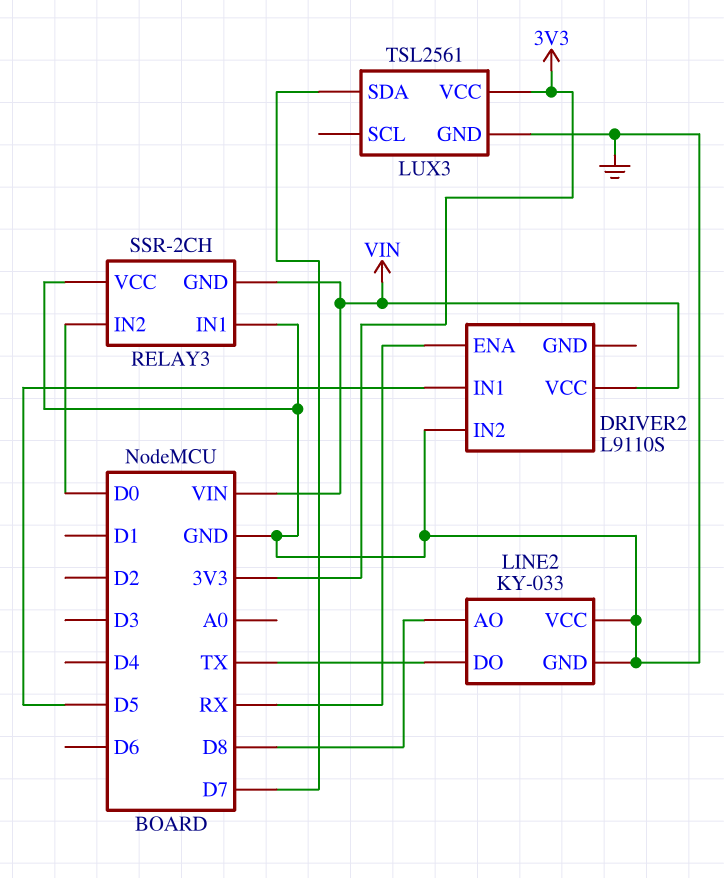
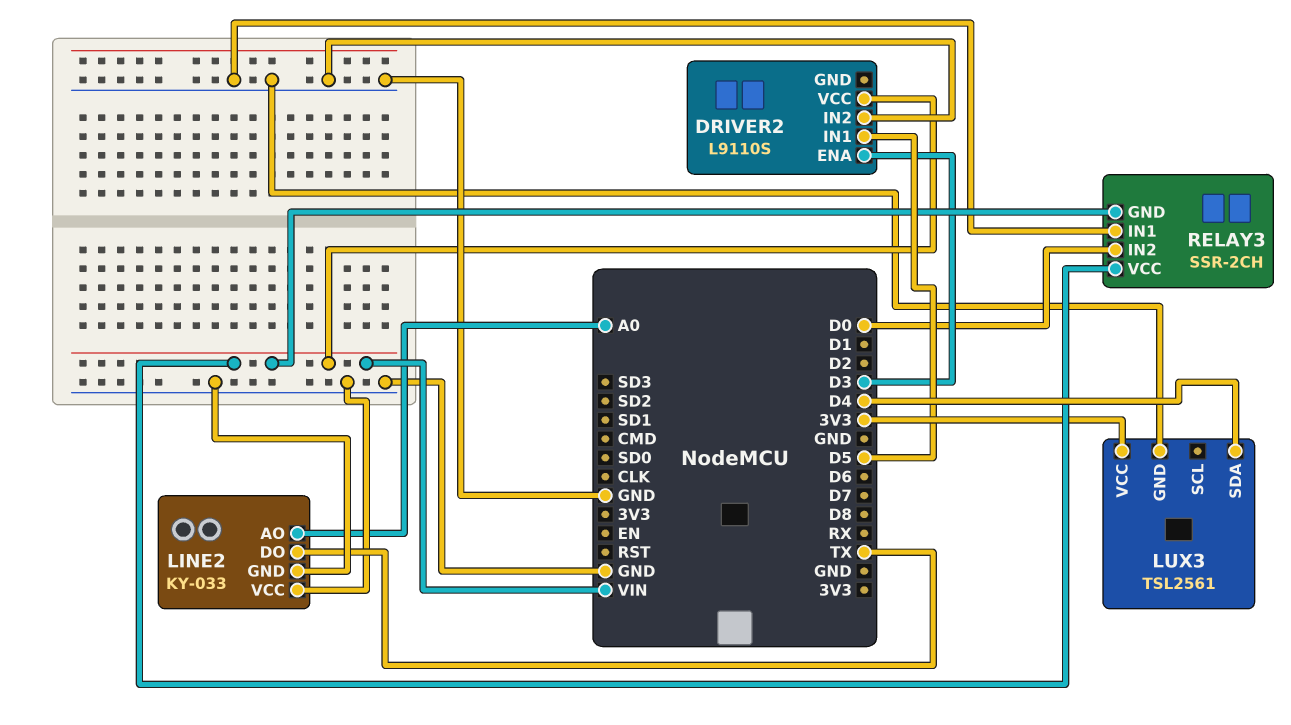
DRIVER2 pin ENA: RX -> D3
LINE2 pin AO: D8 -> A0
LUX3 pin SDA: D7 -> D4
RELAY3 pin VCC: GND -> VIN

